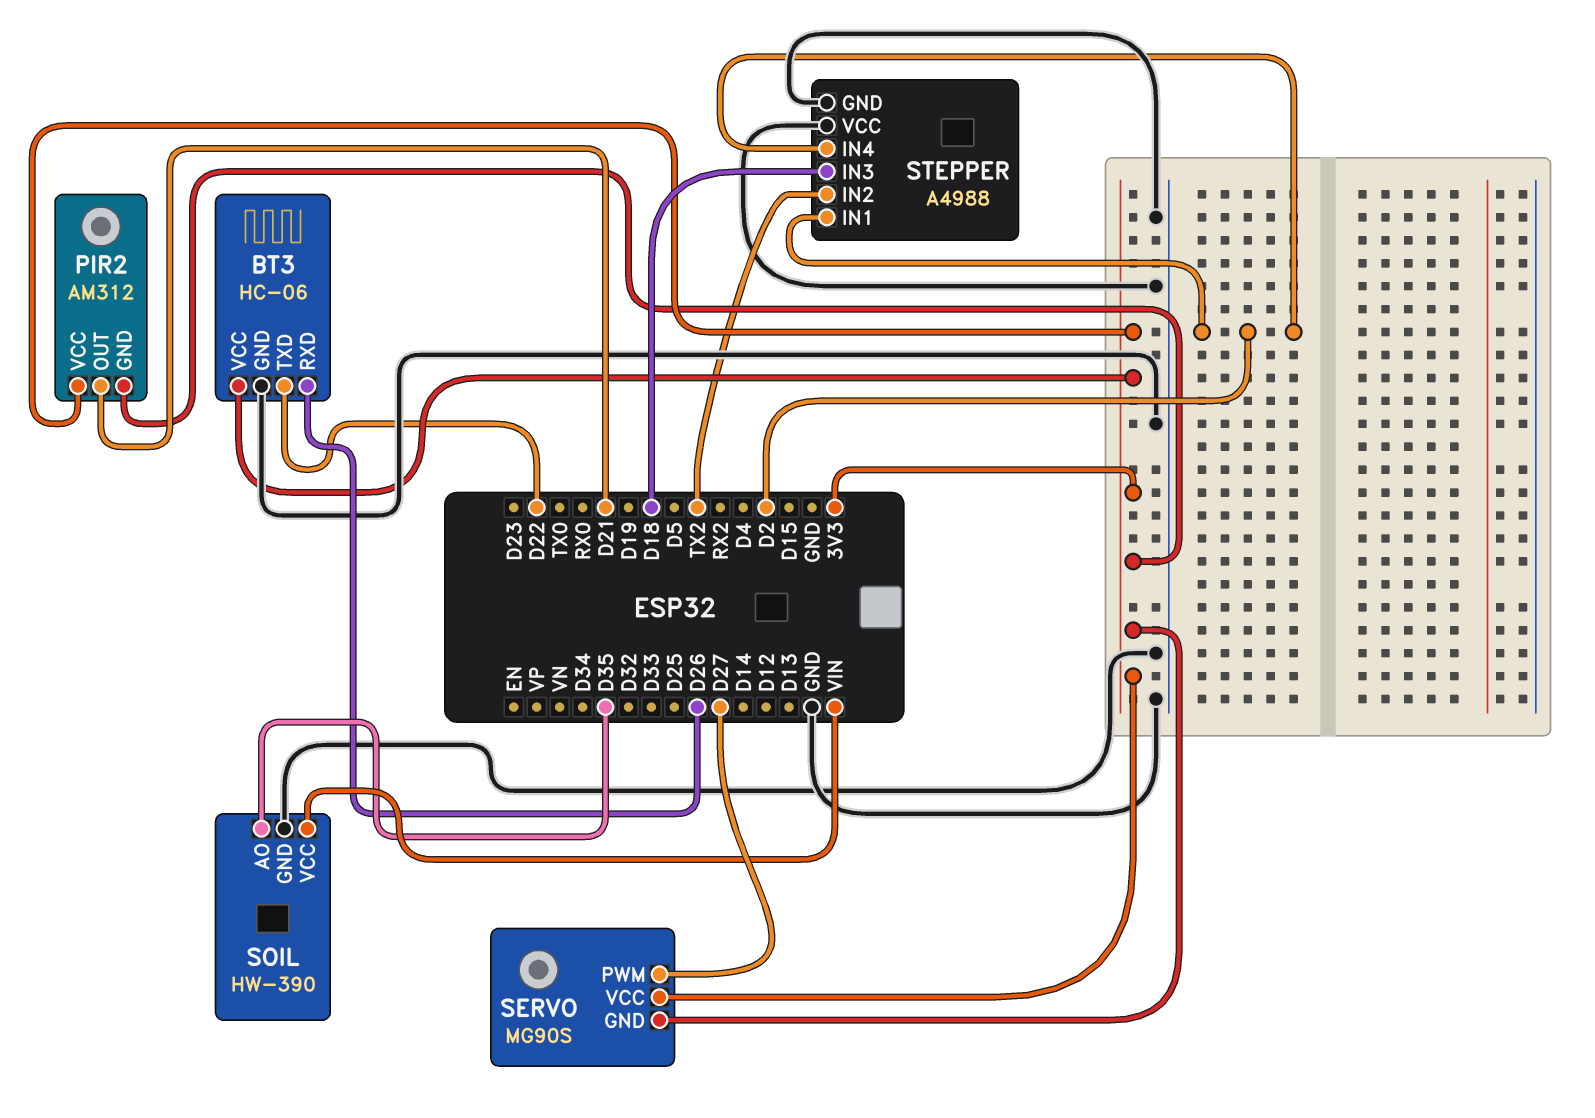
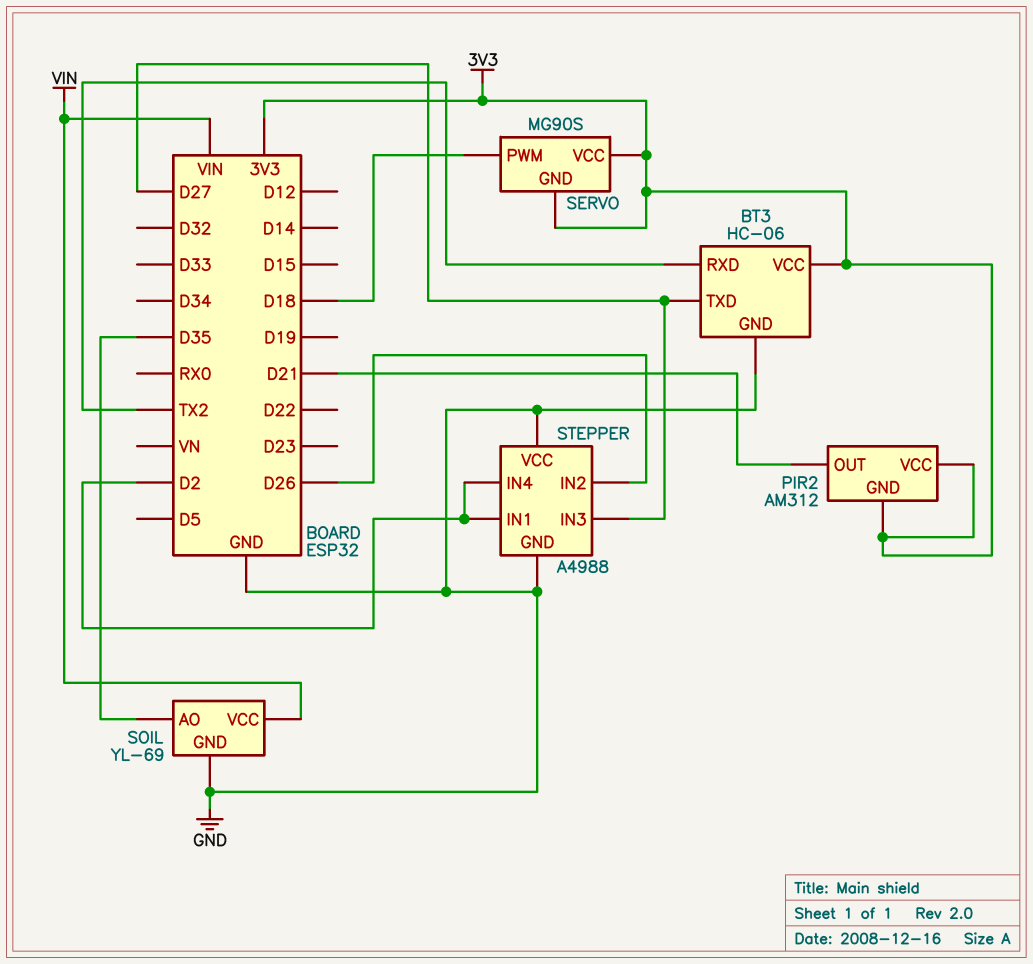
BT3 pin RXD: D26 -> TX2
BT3 pin TXD: D22 -> D27
SERVO pin PWM: D27 -> D18
SOIL: HW-390 -> YL-69
STEPPER pin IN2: TX2 -> D26
STEPPER pin IN3: D18 -> D27

